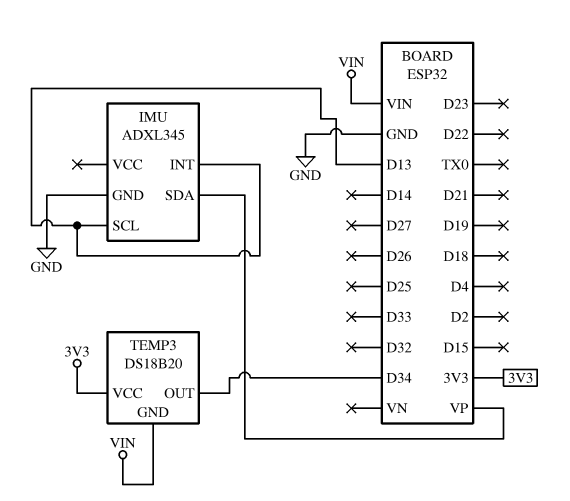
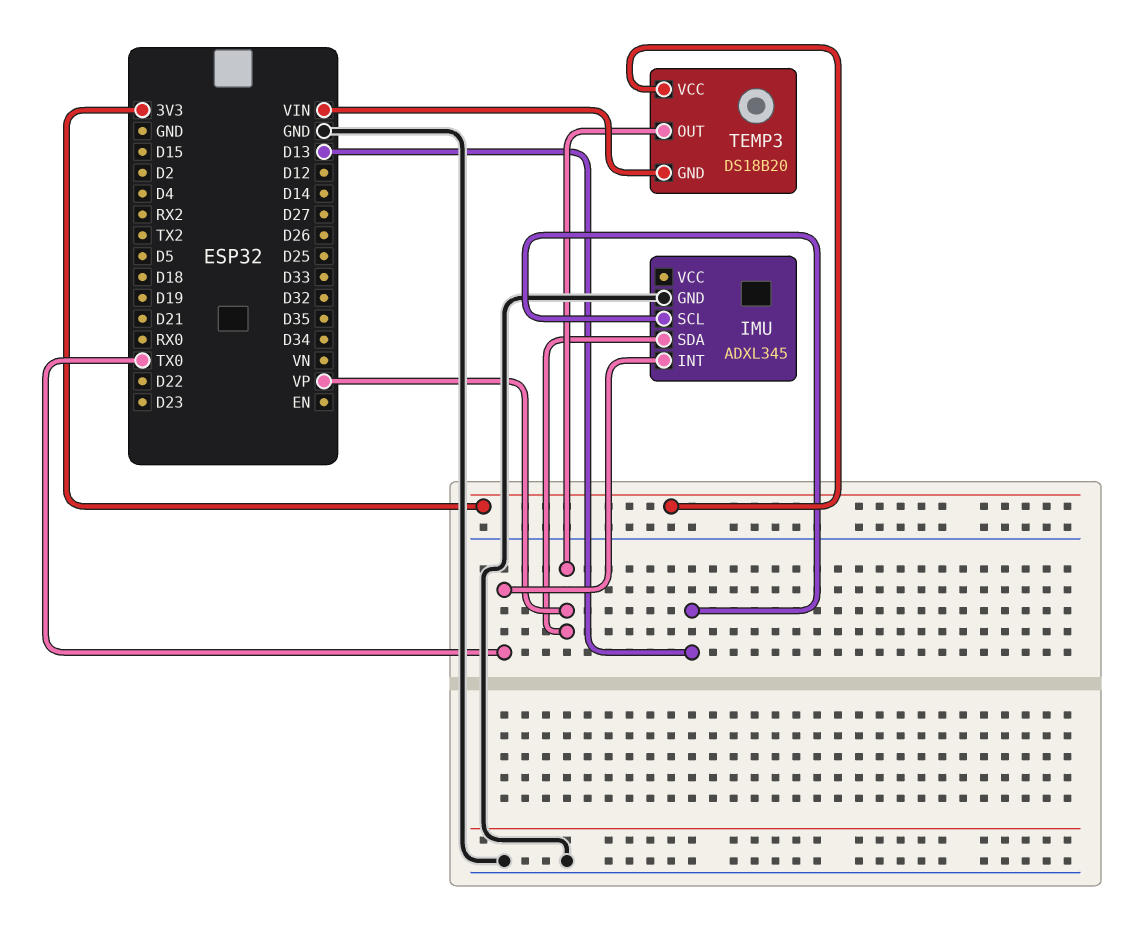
IMU pin INT: D13 -> TX0
TEMP3 pin OUT: D34 -> VP

